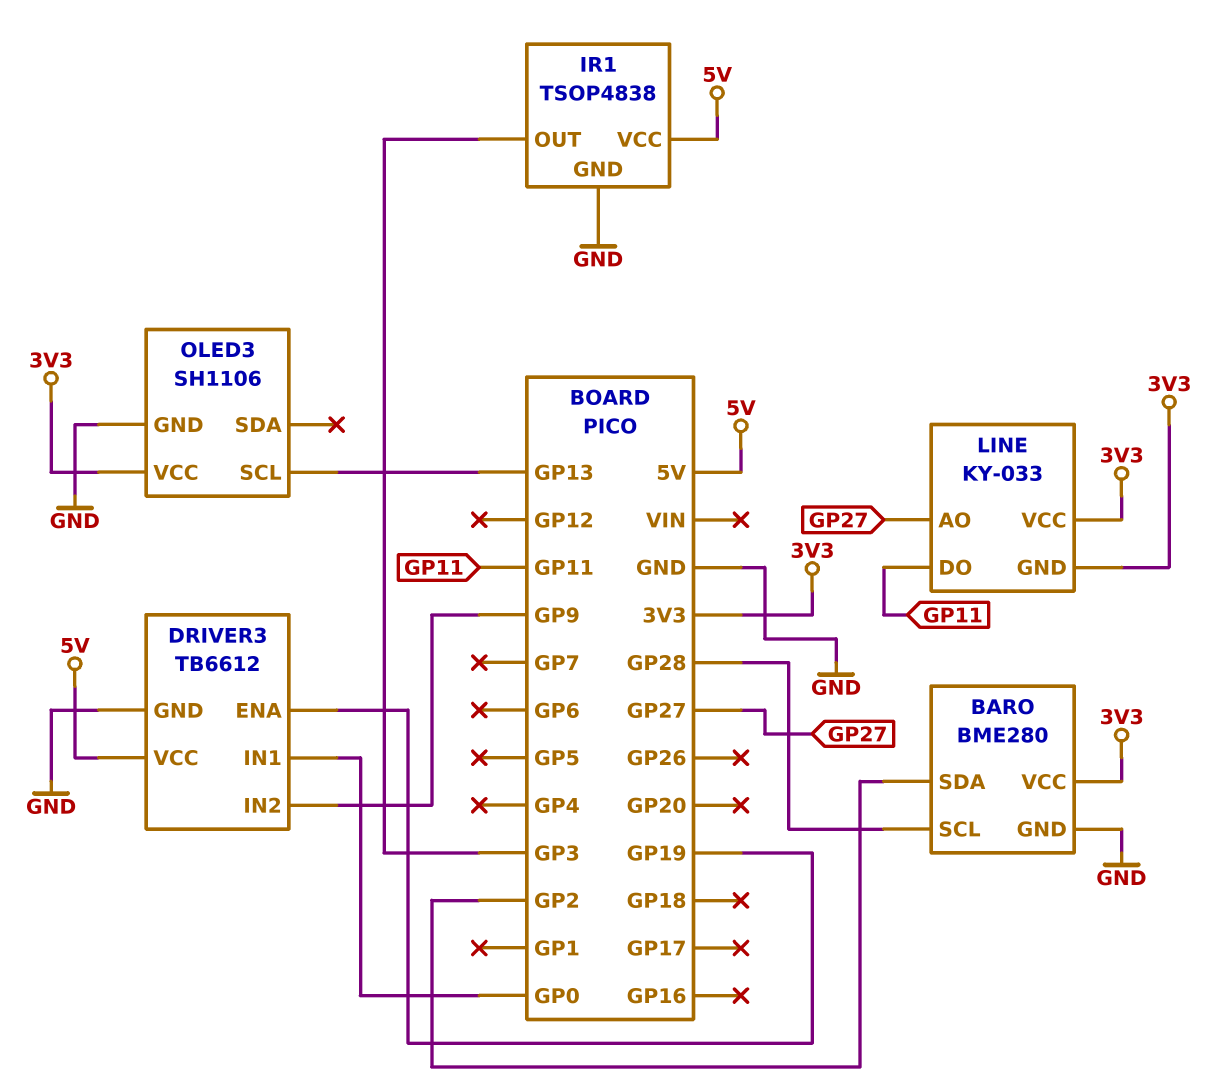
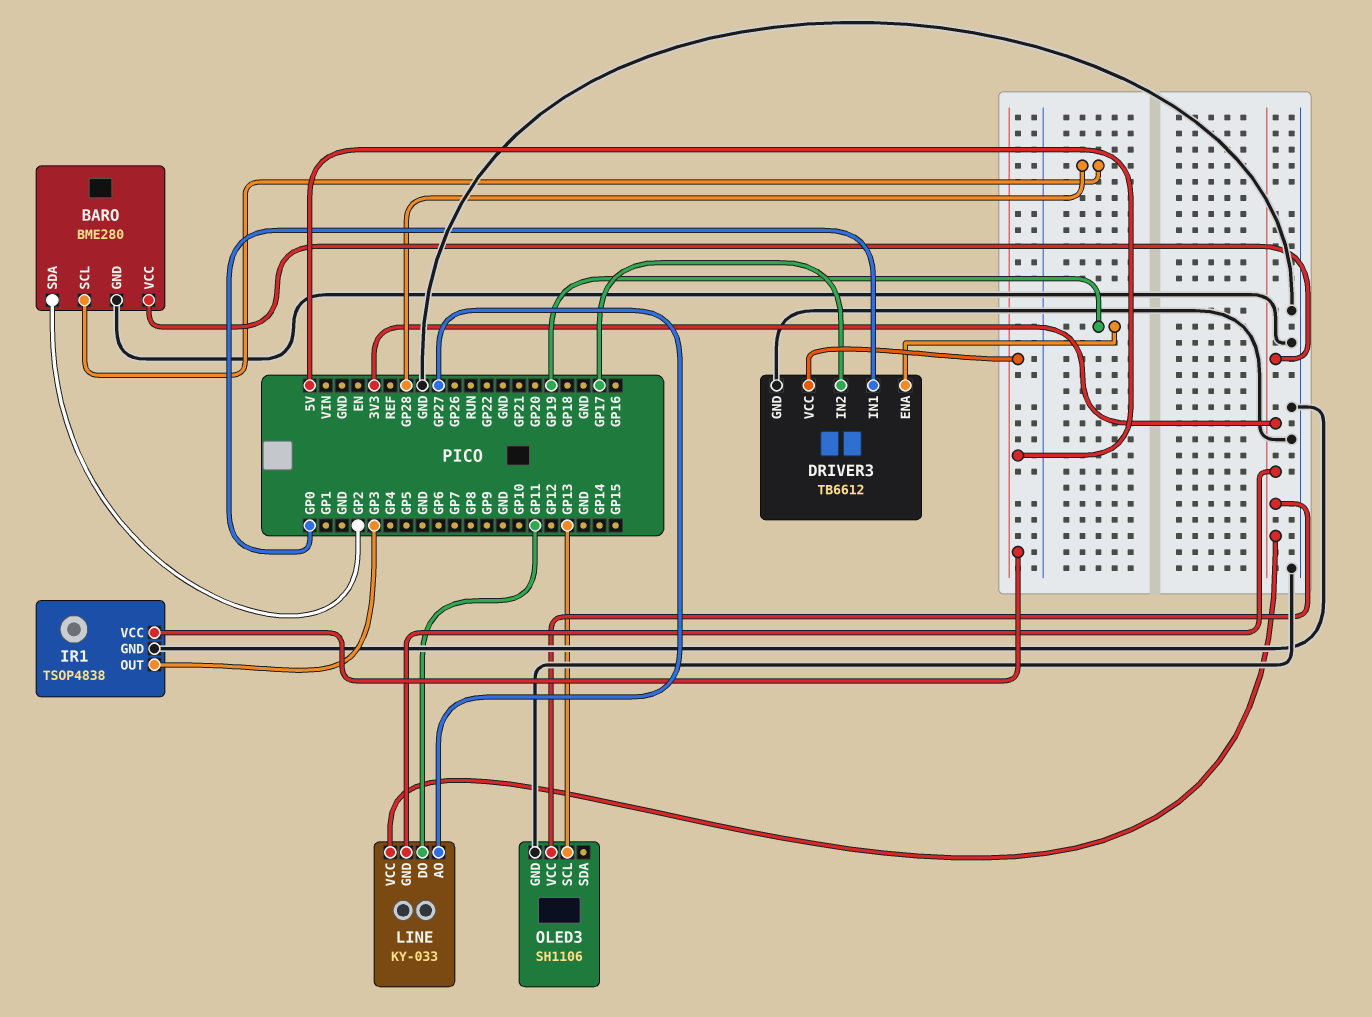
DRIVER3 pin IN2: GP9 -> GP17

